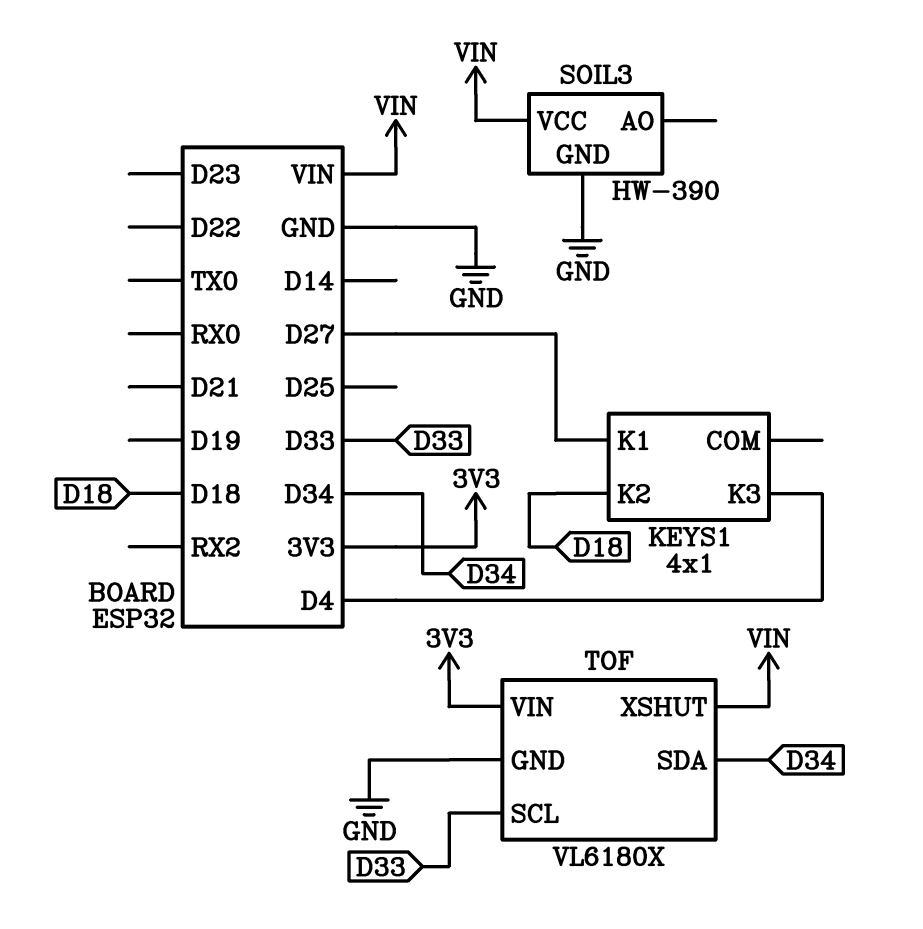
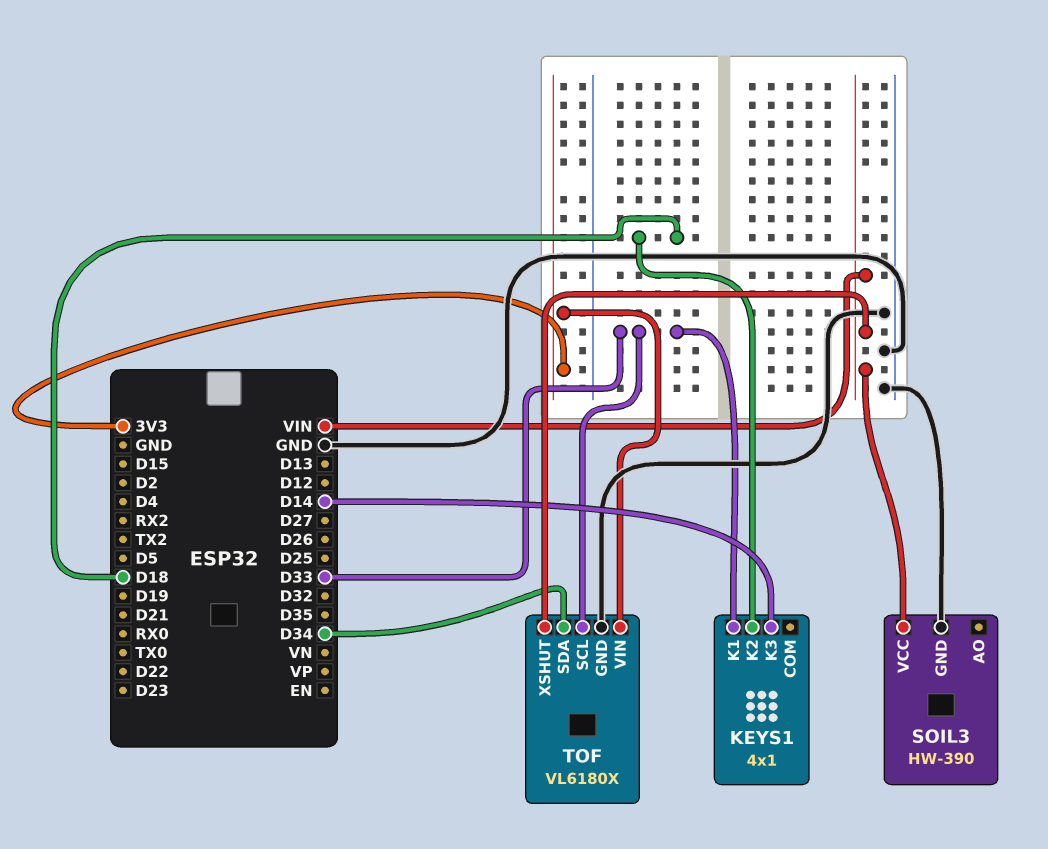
KEYS1 pin K1: D27 -> D33
KEYS1 pin K3: D4 -> D14

